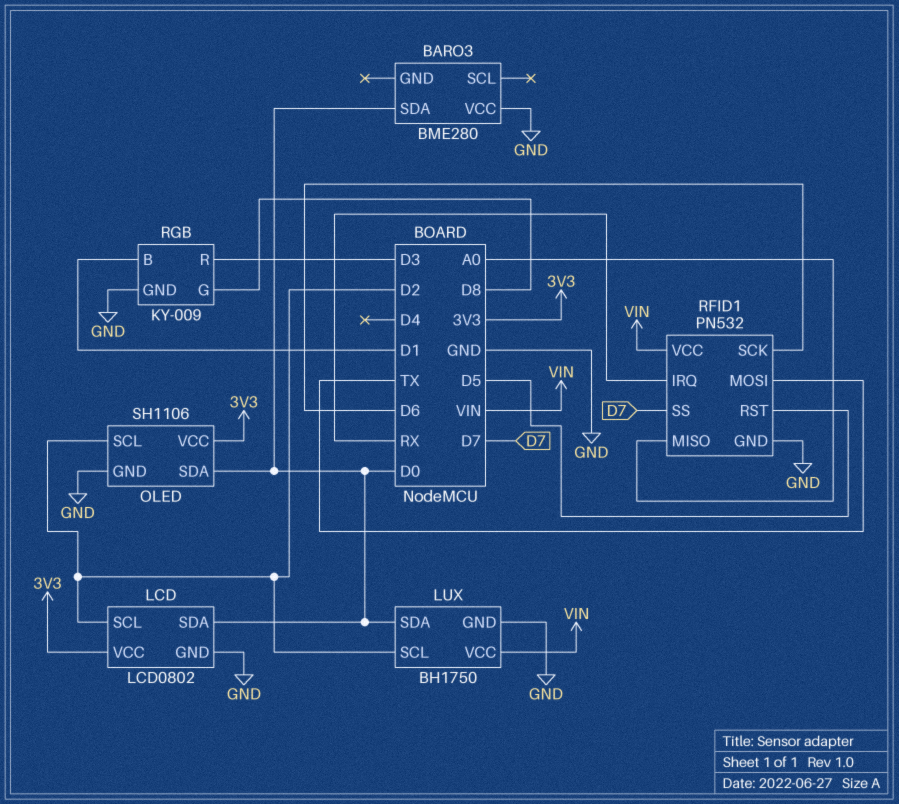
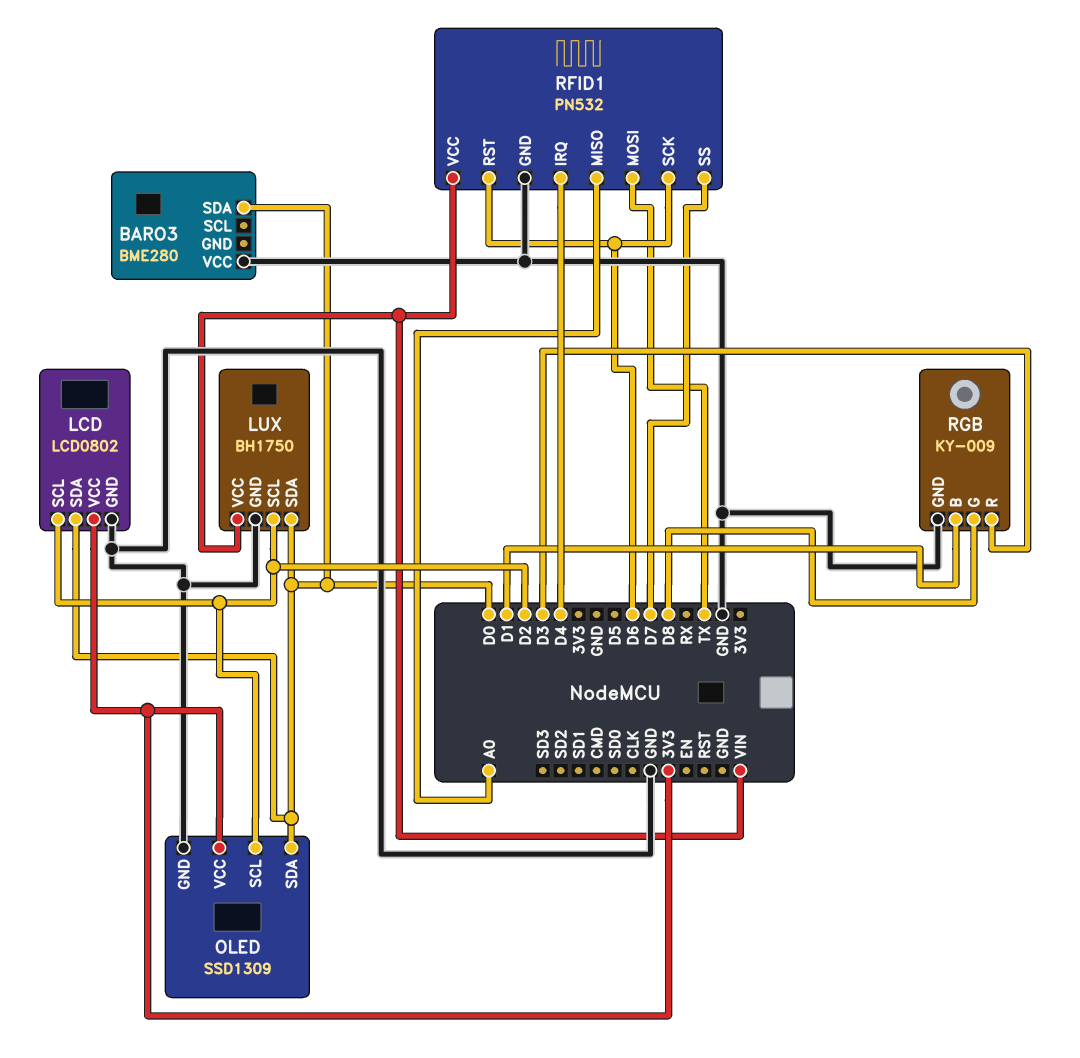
OLED: SH1106 -> SSD1309
RFID1 pin IRQ: RX -> D4
RFID1 pin RST: D5 -> D6

